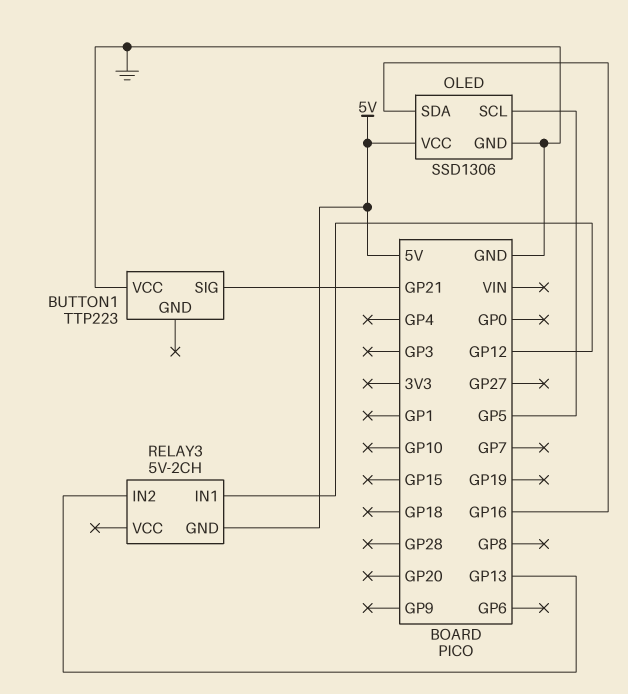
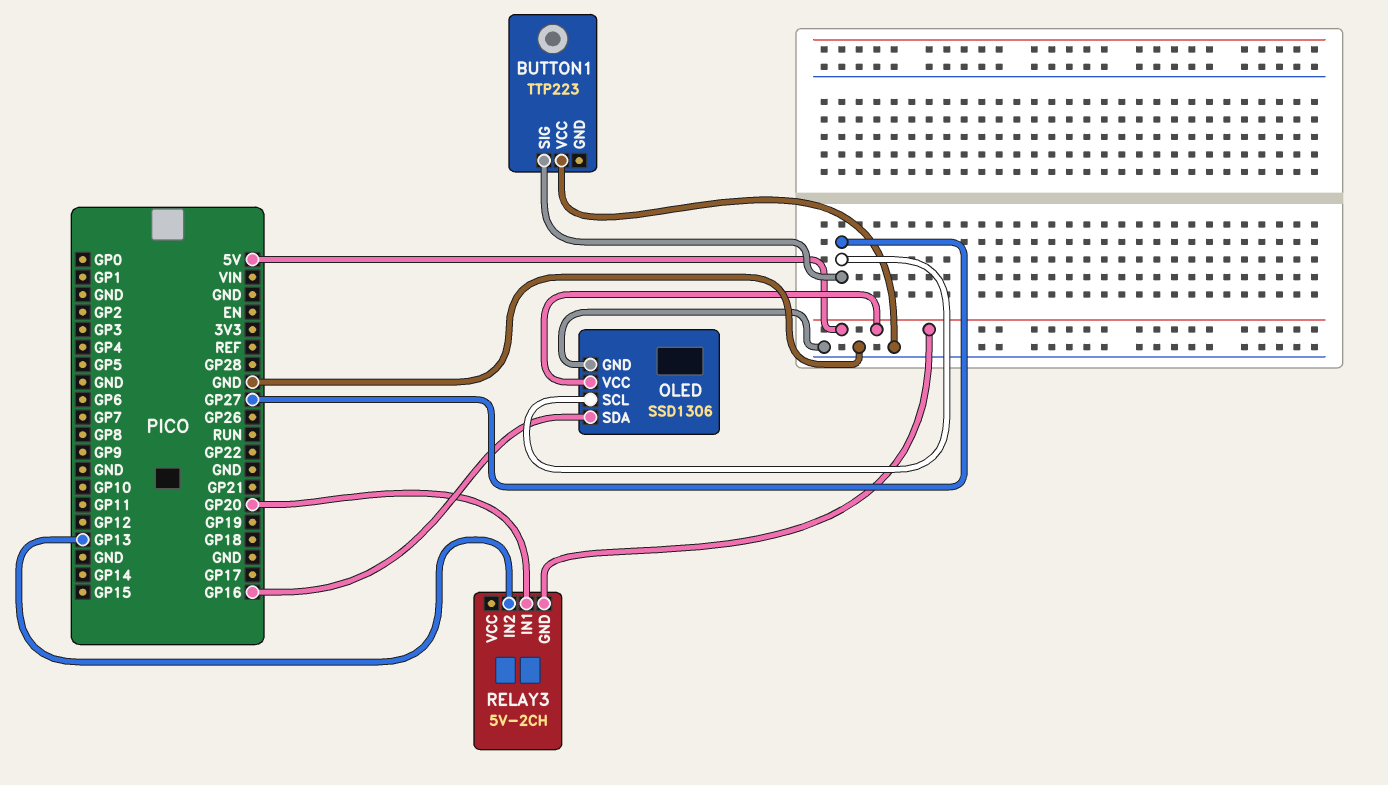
BUTTON1 pin SIG: GP21 -> GP27
OLED pin SCL: GP5 -> GP27
RELAY3 pin IN1: GP12 -> GP20

